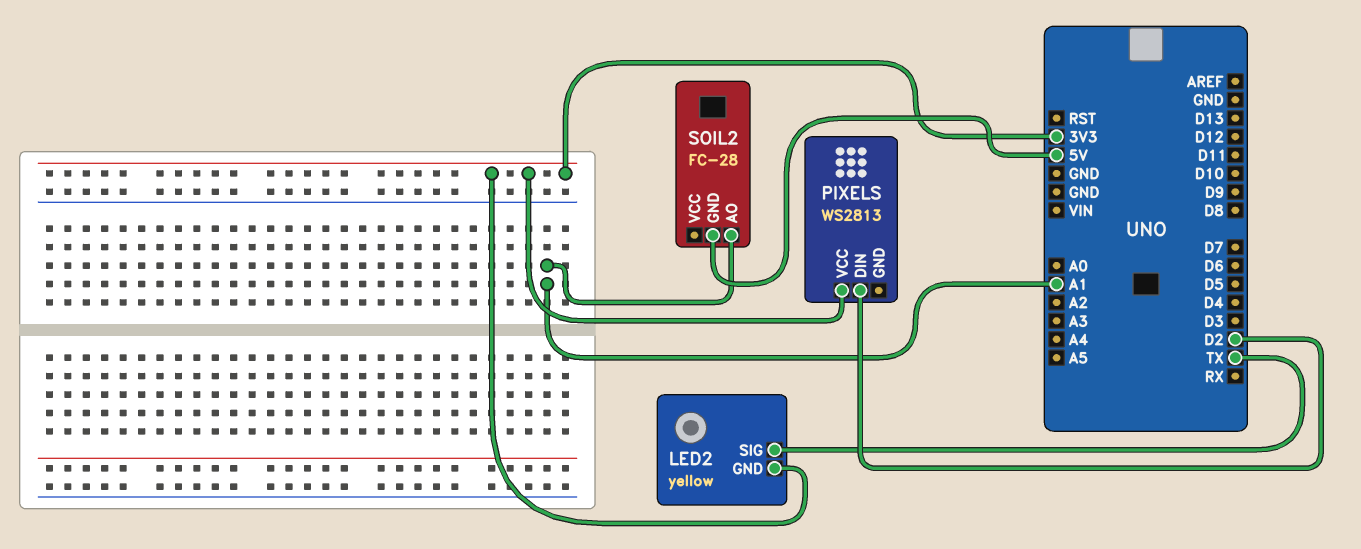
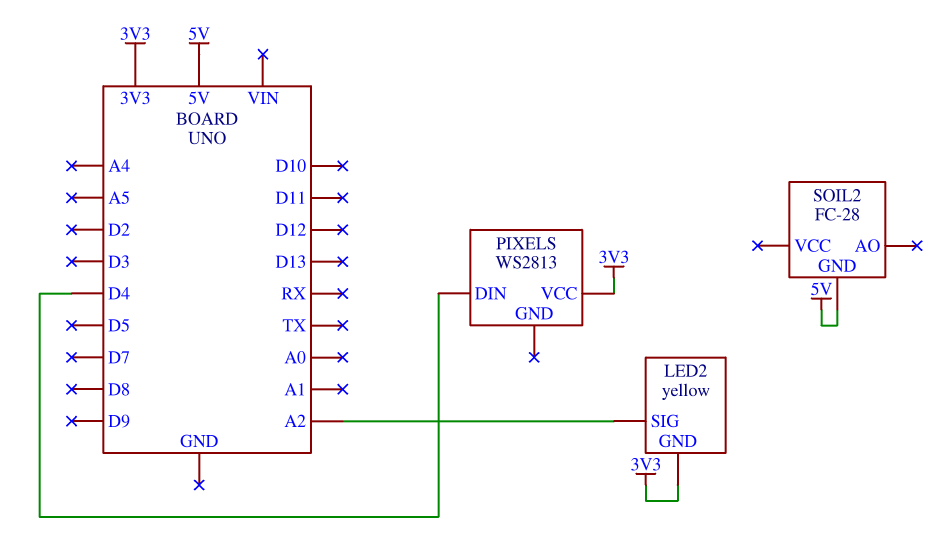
LED2 pin SIG: TX -> A2
PIXELS pin DIN: D2 -> D4
SOIL2 pin AO: A1 -> none

